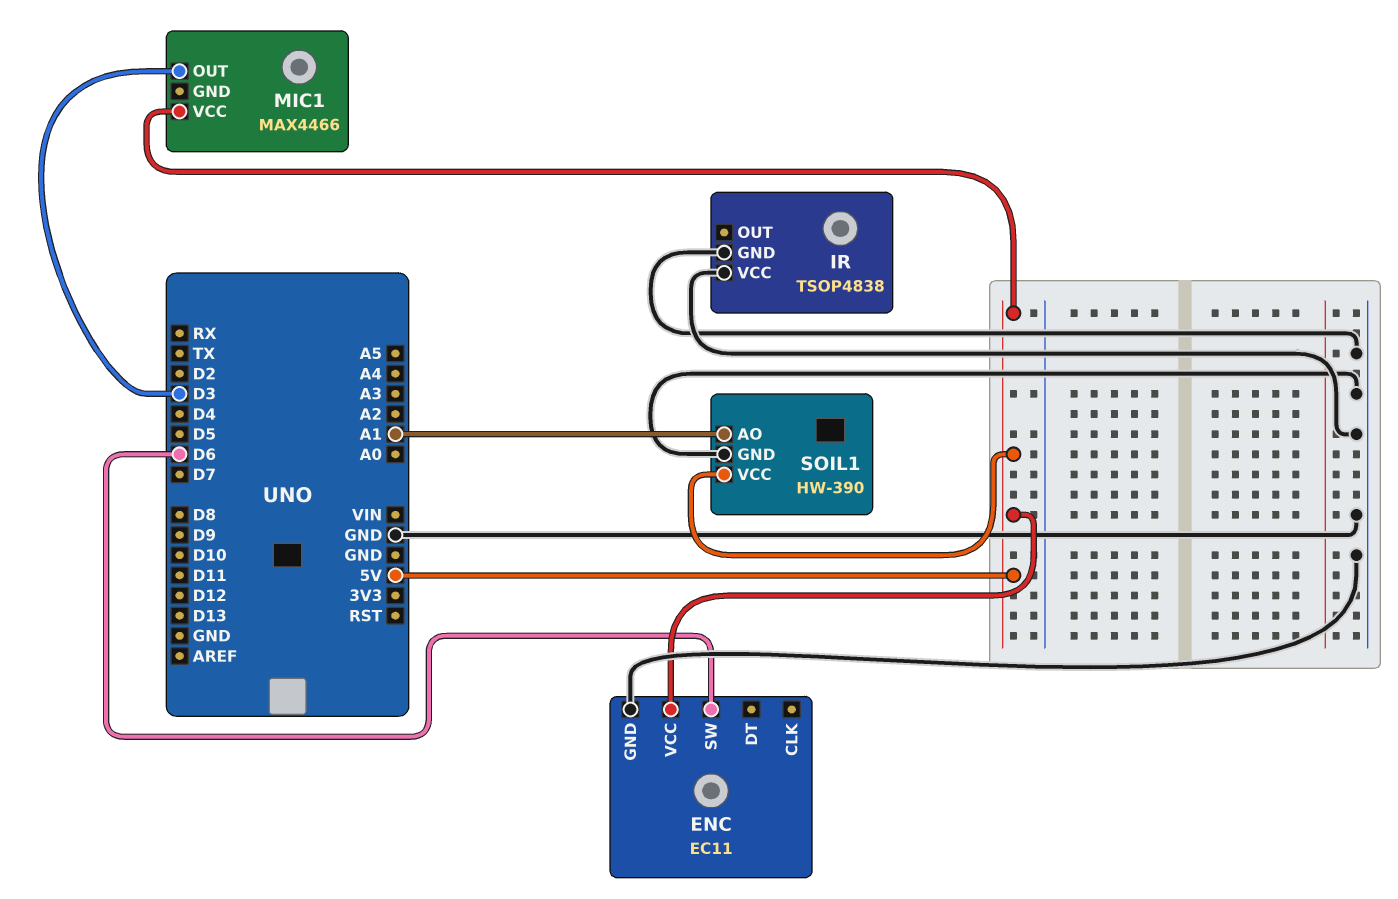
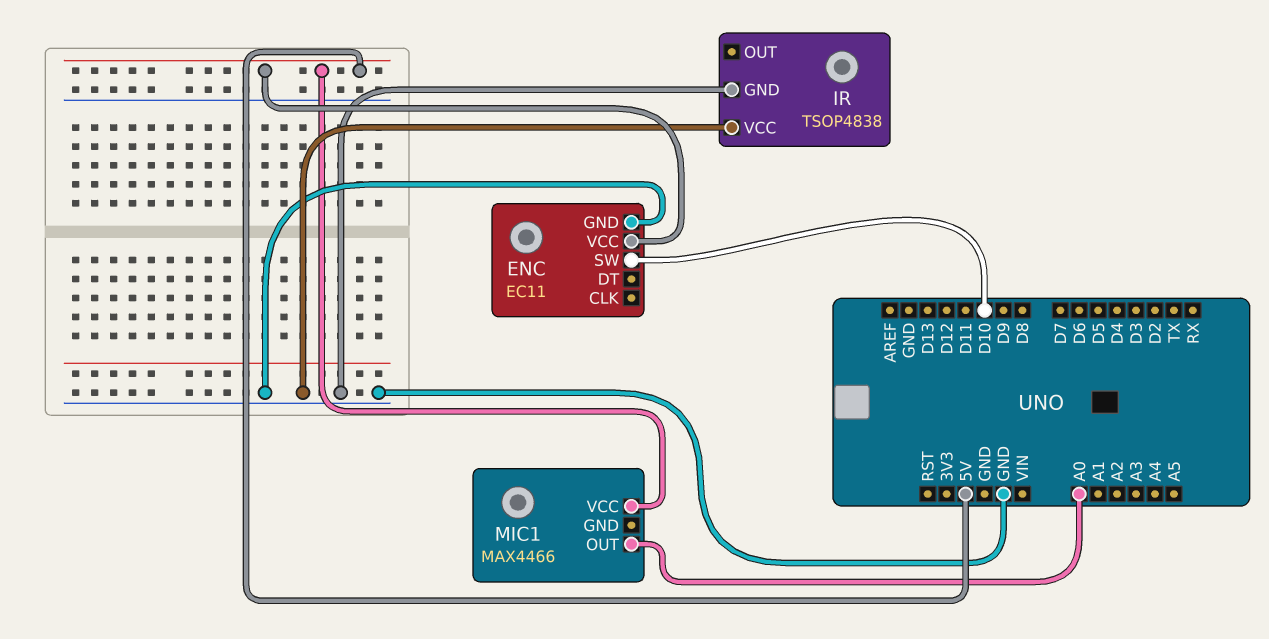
ENC pin SW: D6 -> D10
MIC1 pin OUT: D3 -> A0
SOIL1: HW-390 -> none
SOIL1 pin AO: A1 -> none
SOIL1 pin GND: GND -> none
SOIL1 pin VCC: 5V -> none

